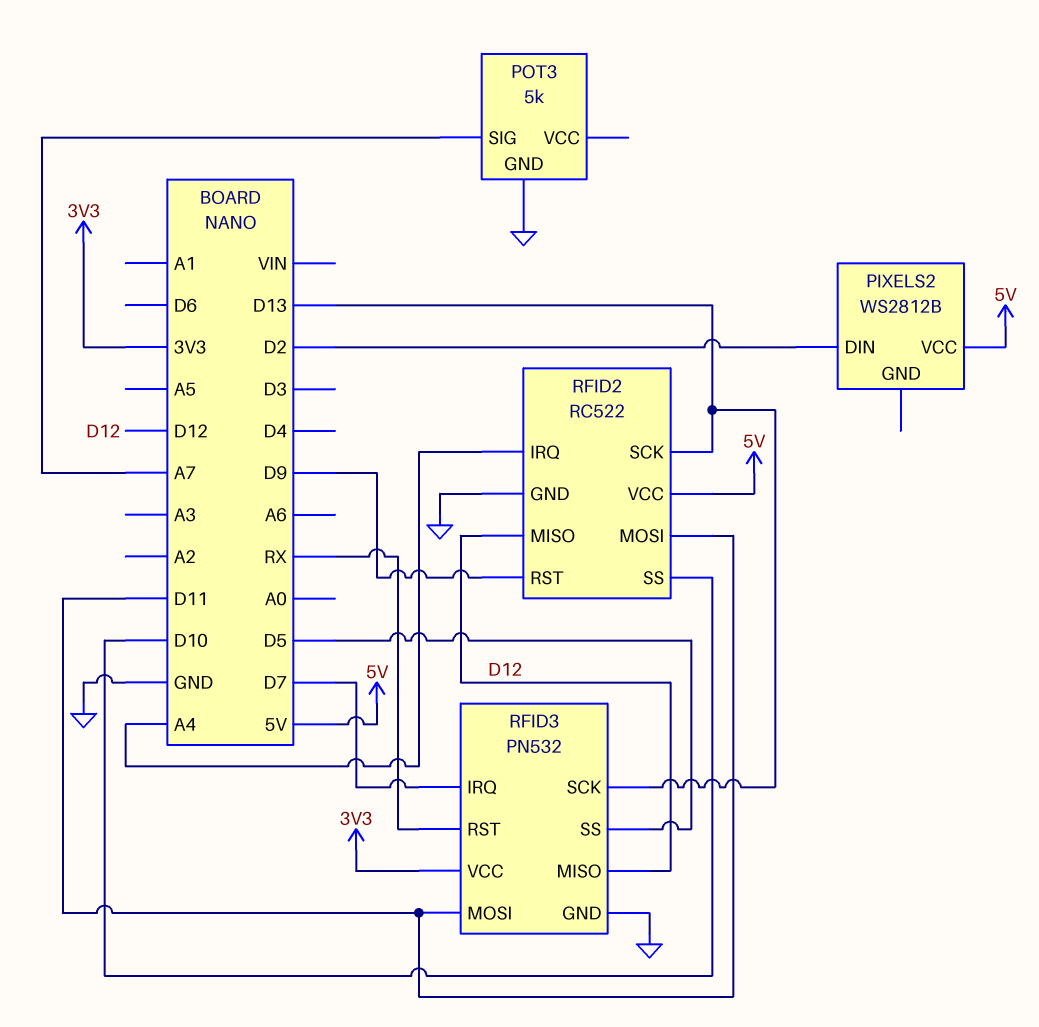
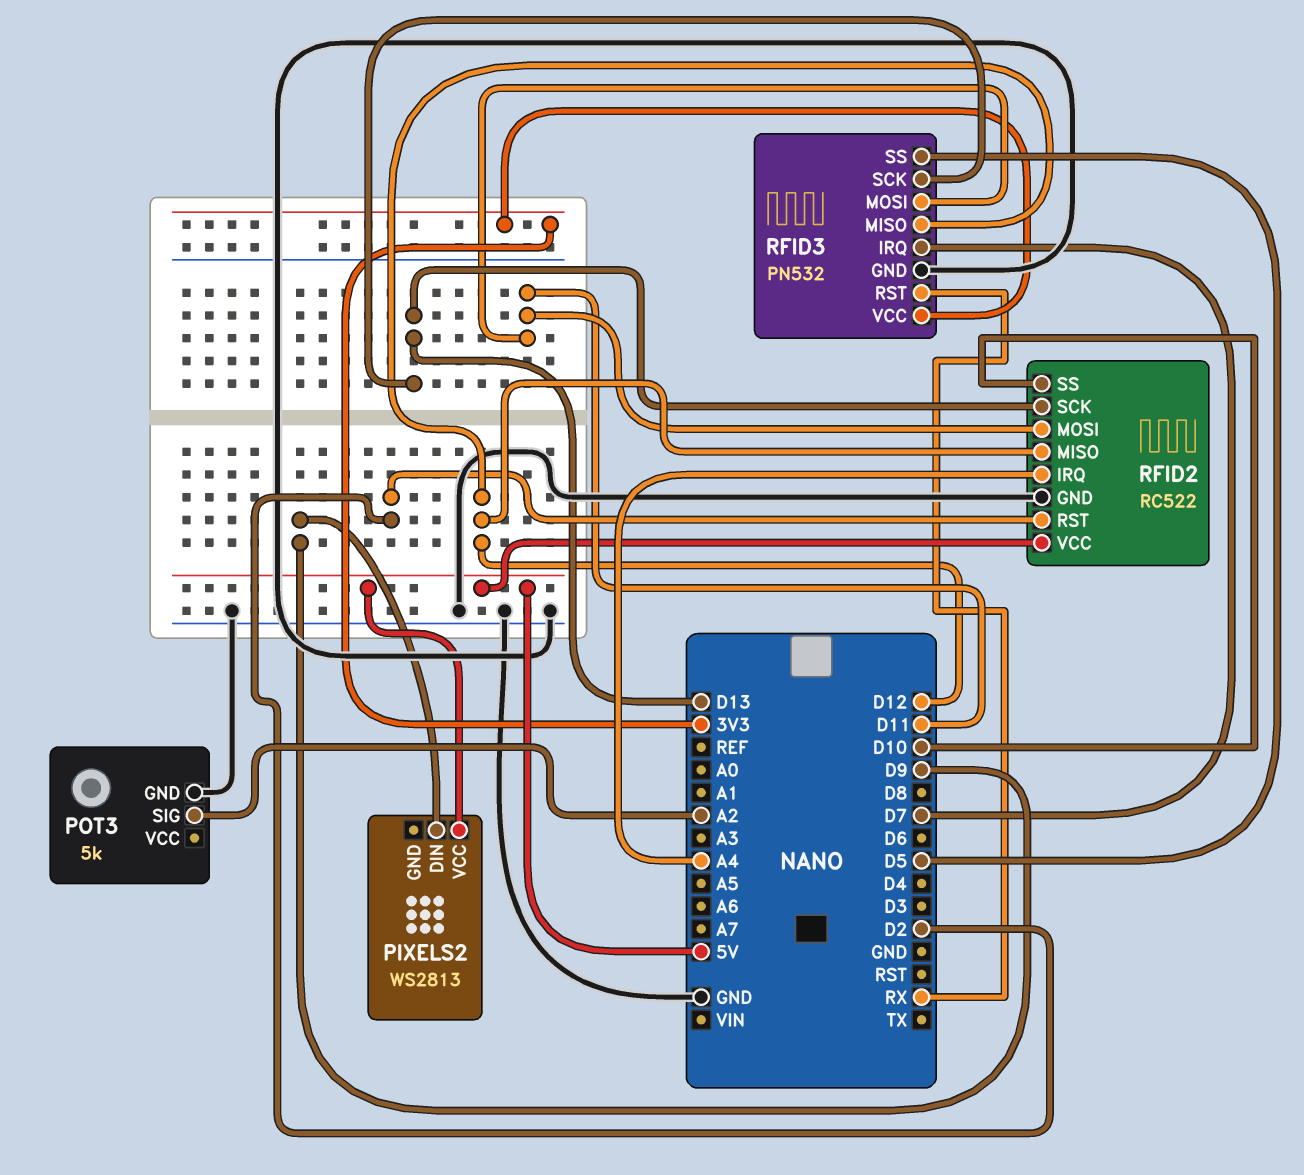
PIXELS2: WS2812B -> WS2813
PIXELS2 pin DIN: D2 -> D9
POT3 pin SIG: A7 -> A2
RFID2 pin RST: D9 -> D2

